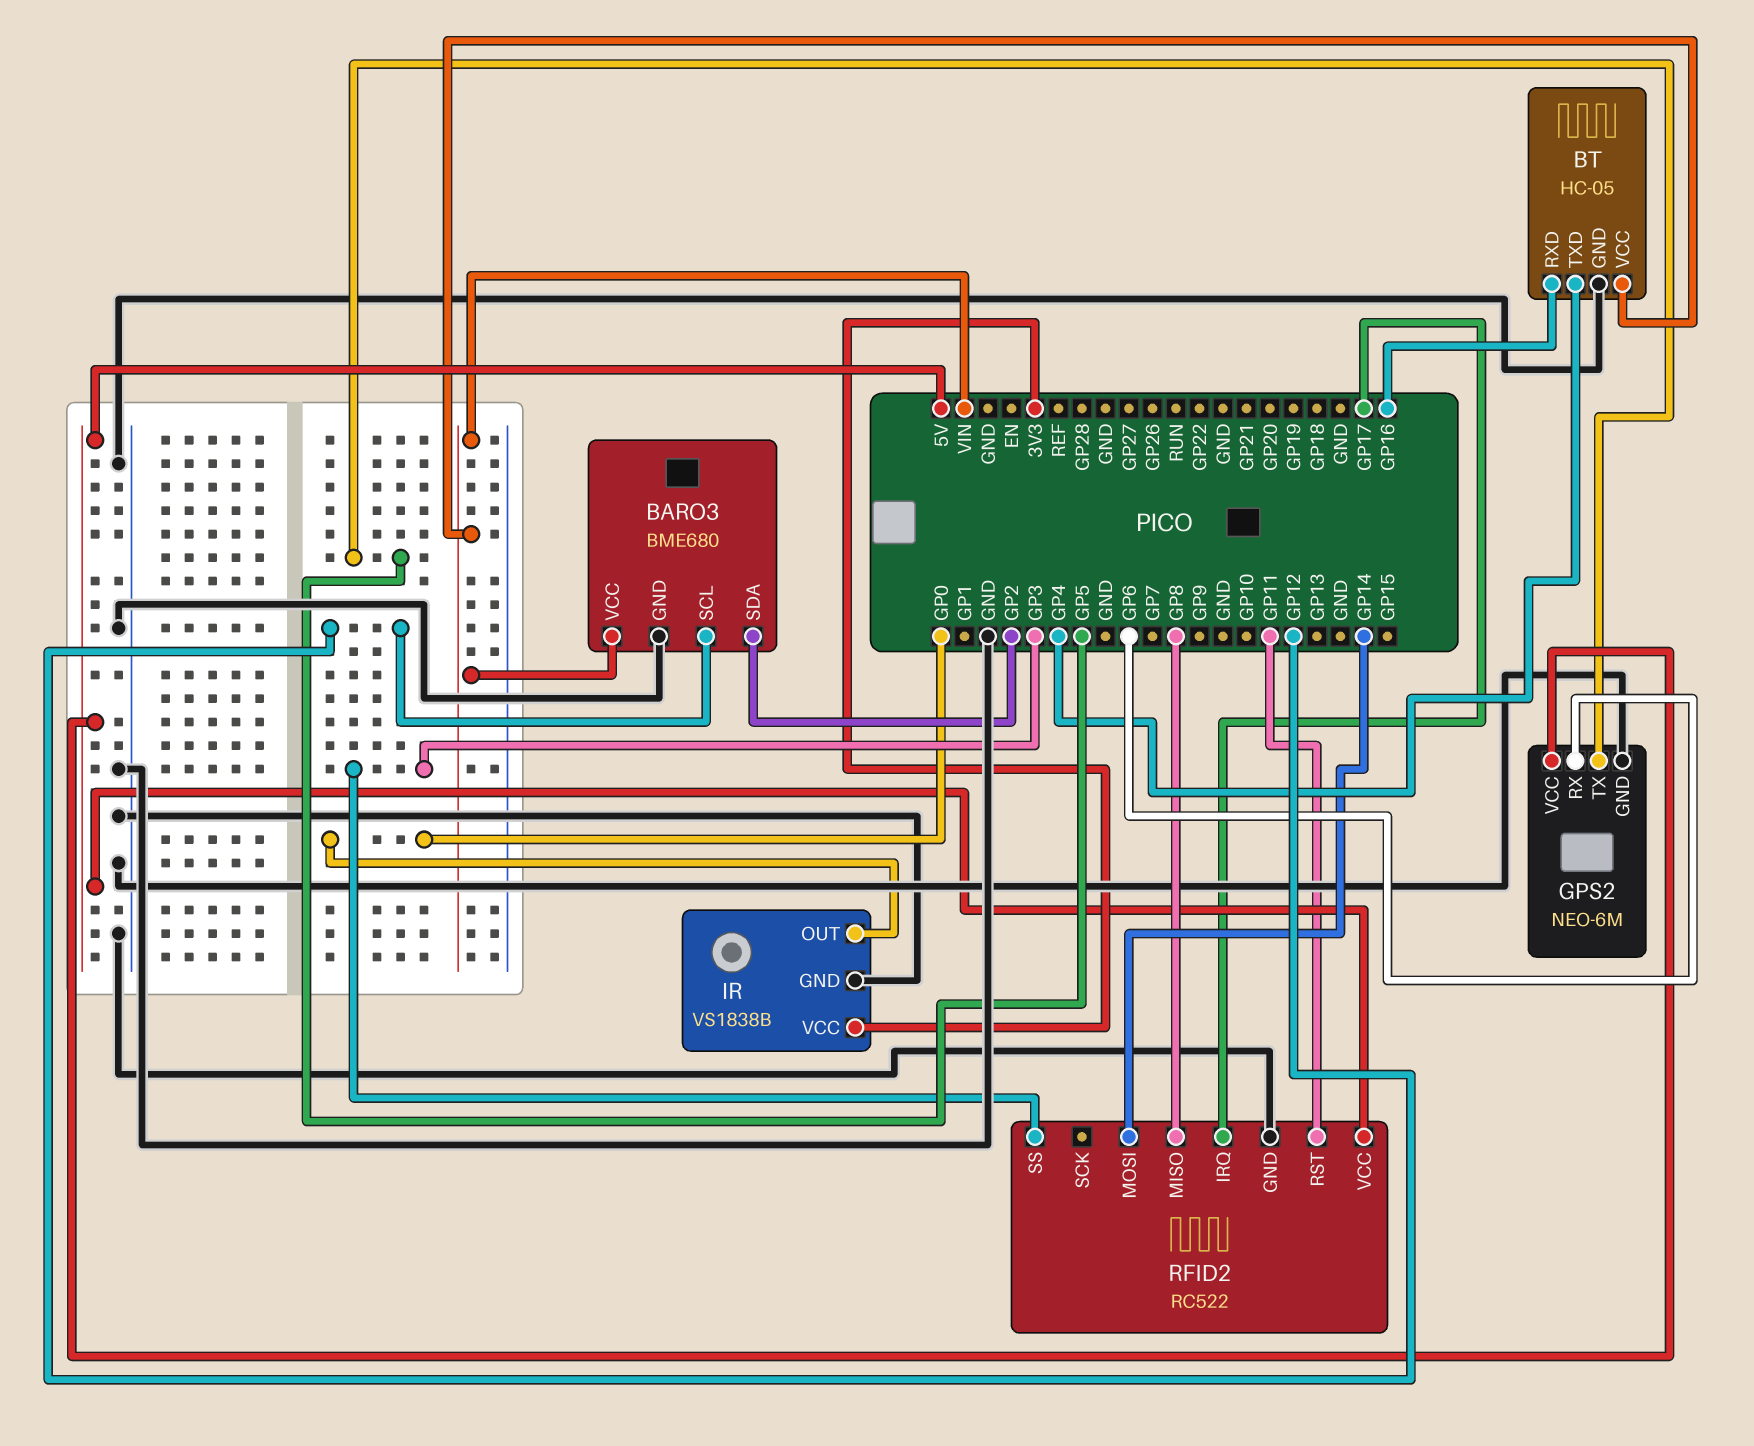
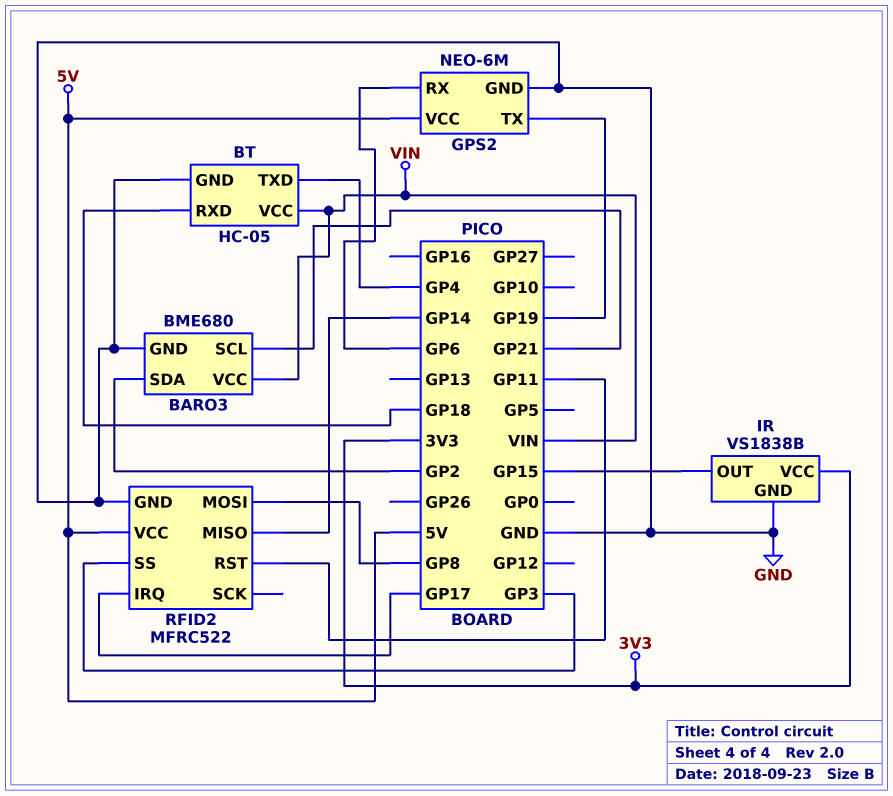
BARO3 pin SCL: GP12 -> GP21
BT pin RXD: GP16 -> GP18
GPS2 pin TX: GP5 -> GP19
IR pin OUT: GP0 -> GP15
RFID2: RC522 -> MFRC522
RFID2 pin MISO: GP8 -> GP14
RFID2 pin MOSI: GP14 -> GP8

